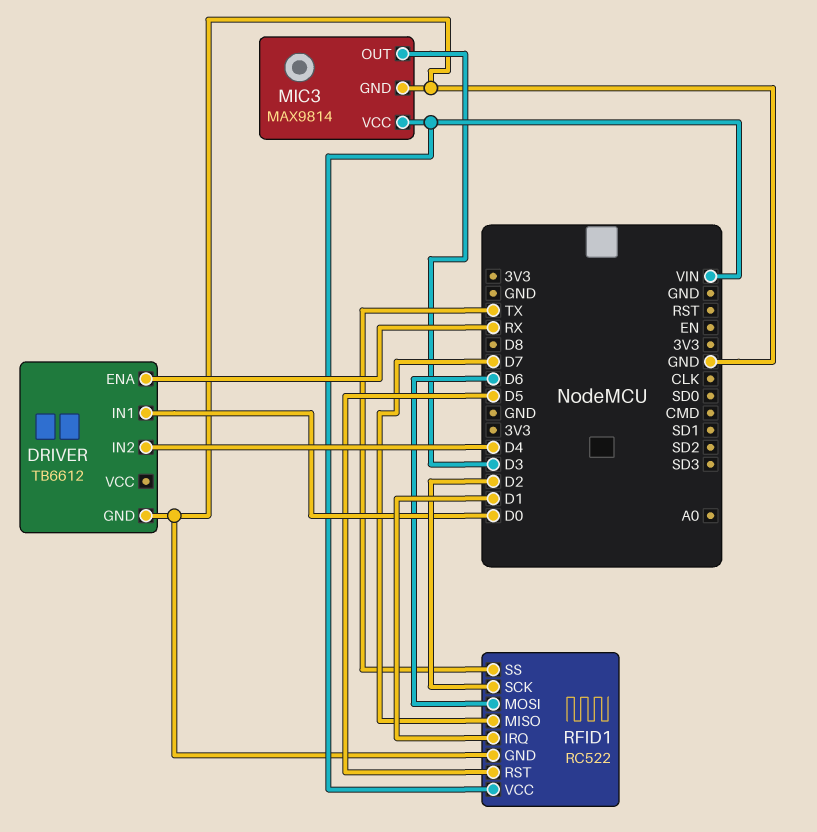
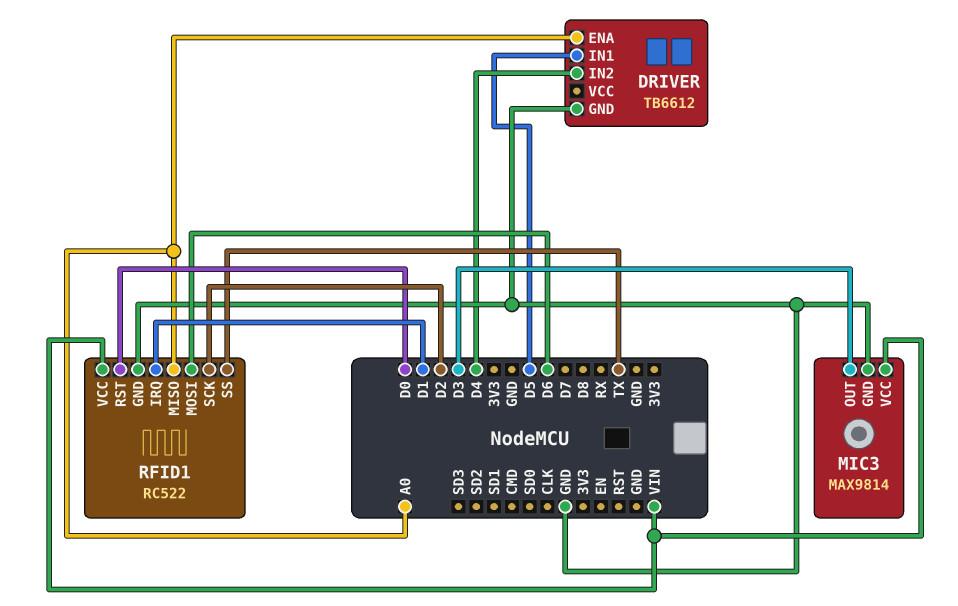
DRIVER pin ENA: RX -> A0
DRIVER pin IN1: D0 -> D5
RFID1 pin MISO: D7 -> A0
RFID1 pin RST: D5 -> D0

